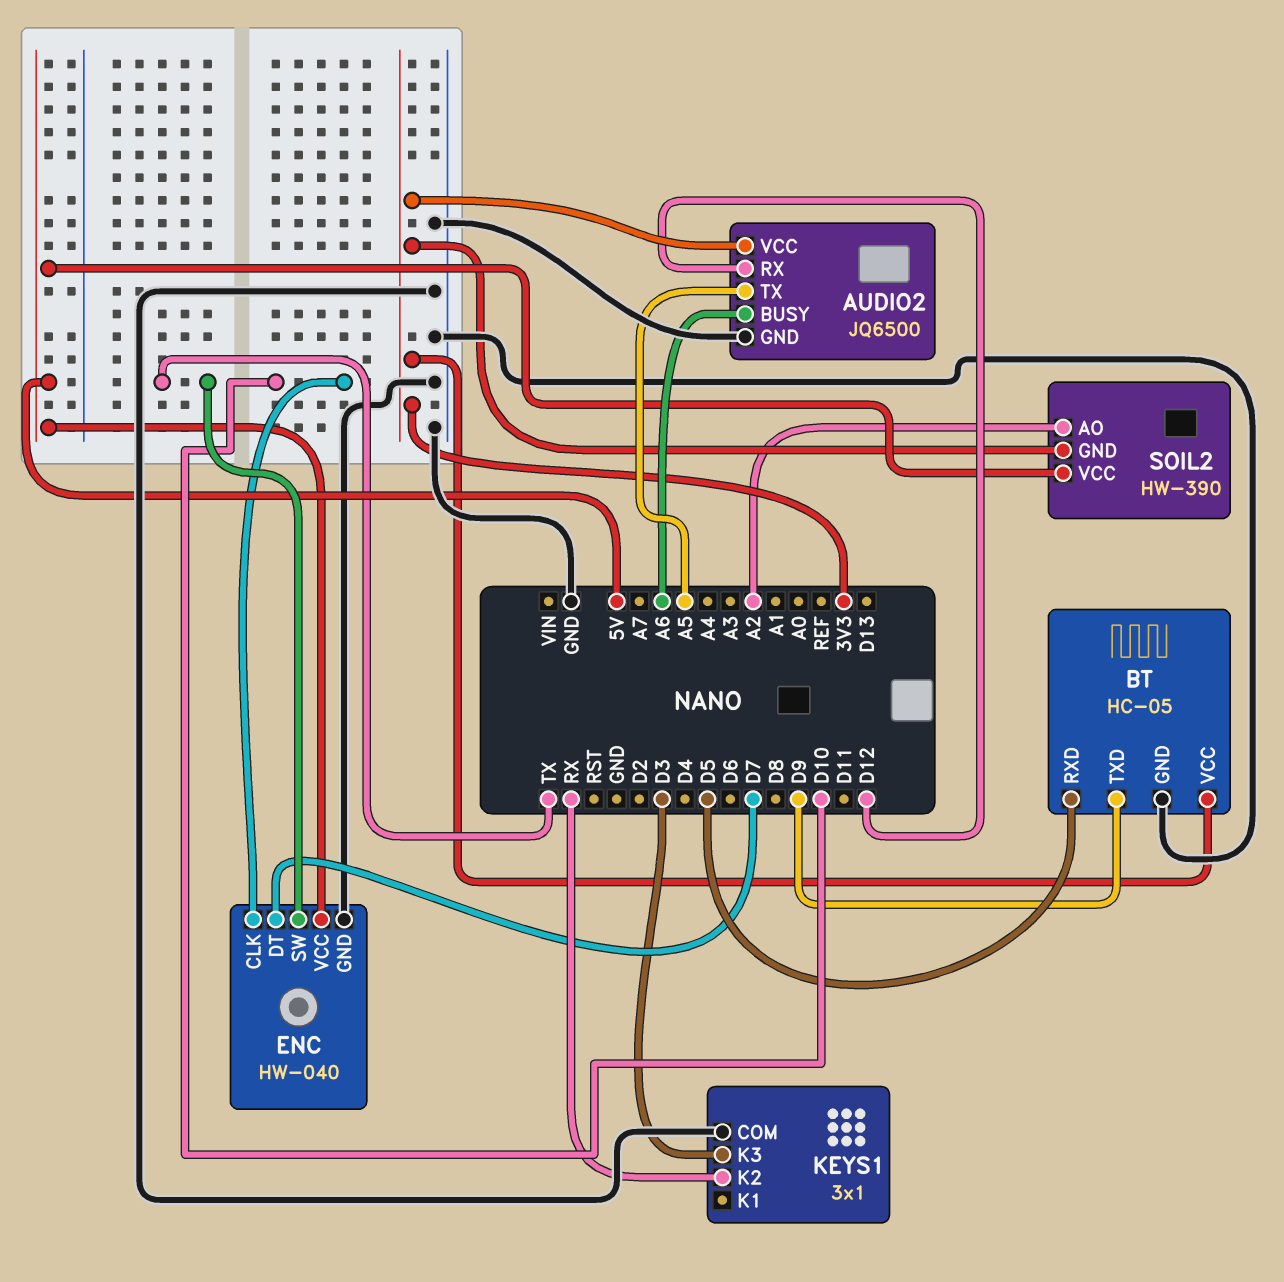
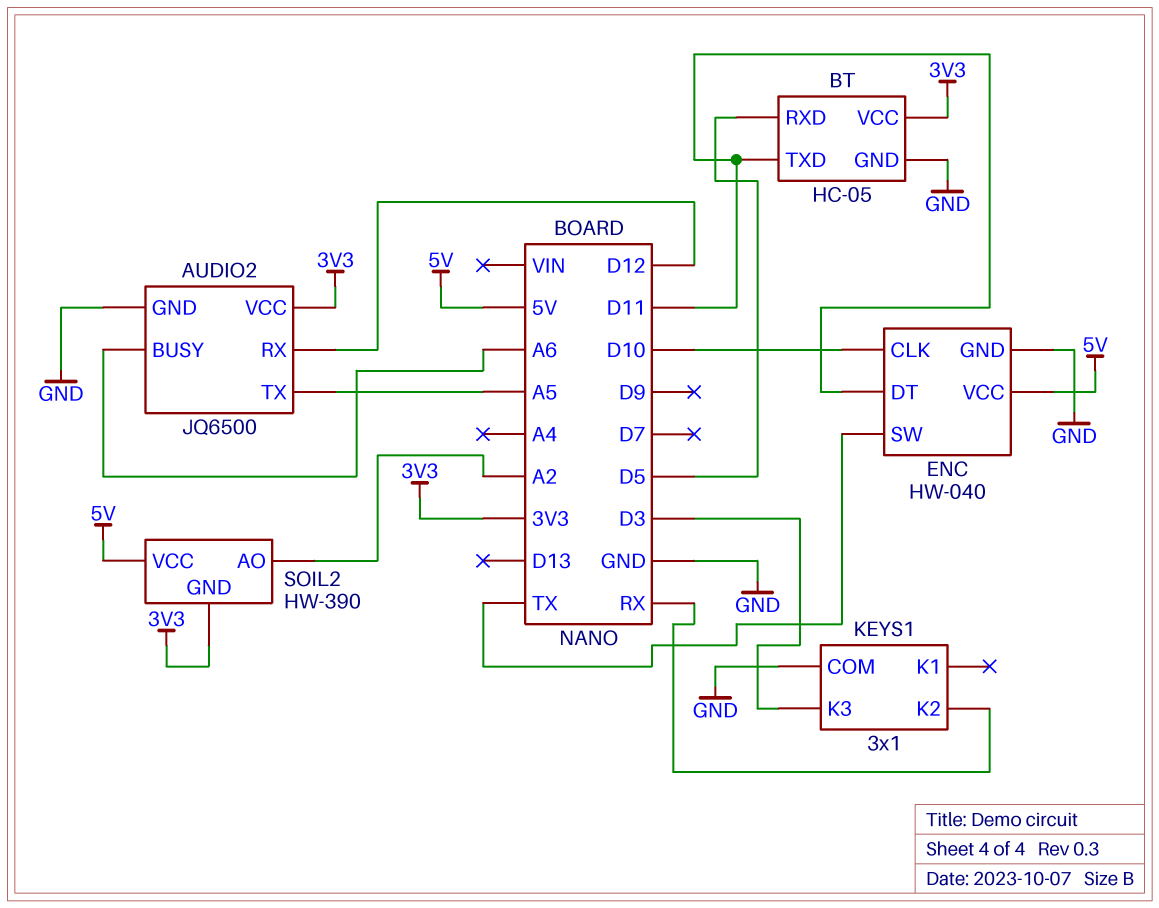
BT pin TXD: D9 -> D11
ENC pin DT: D7 -> D11

